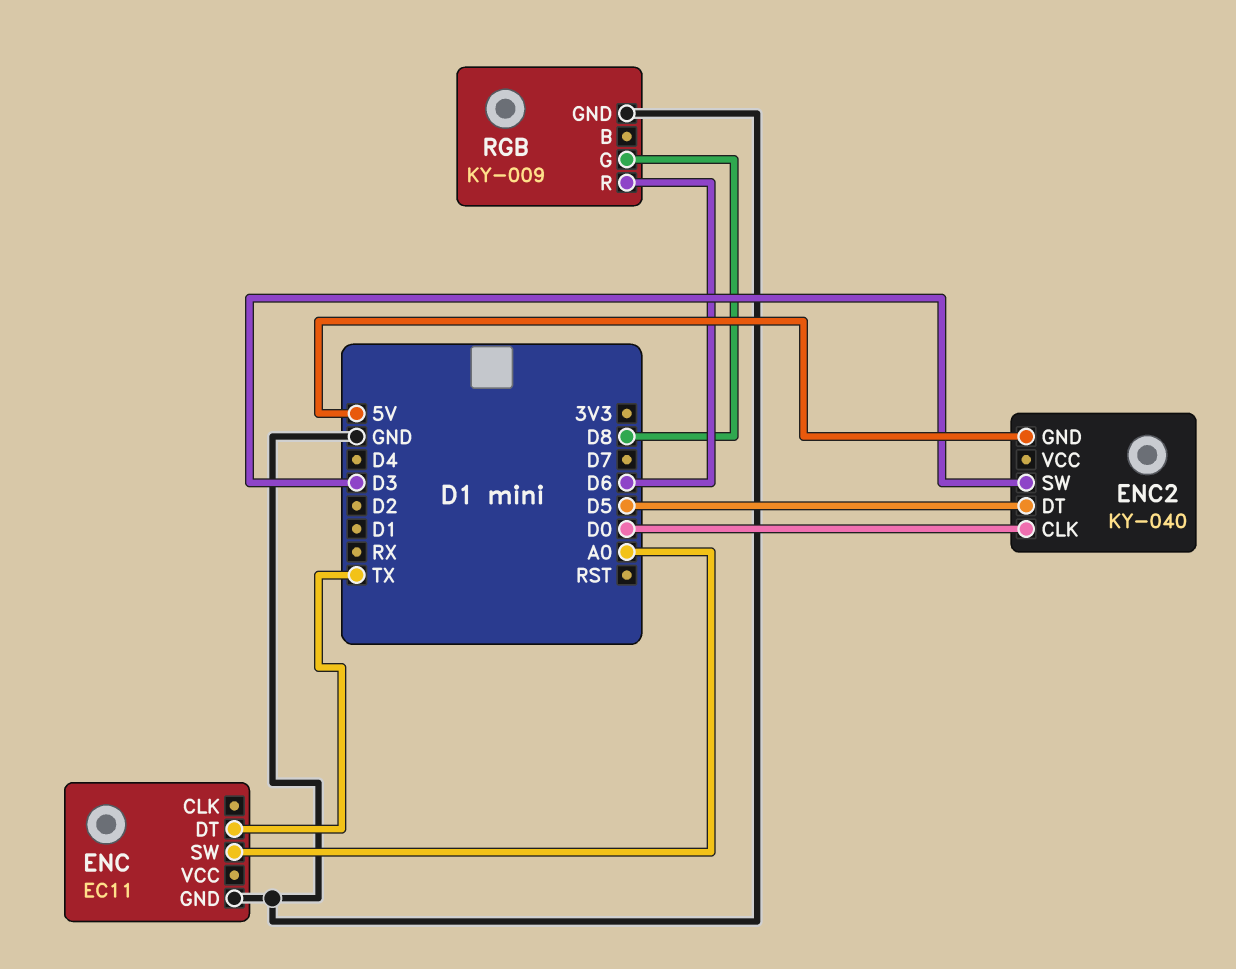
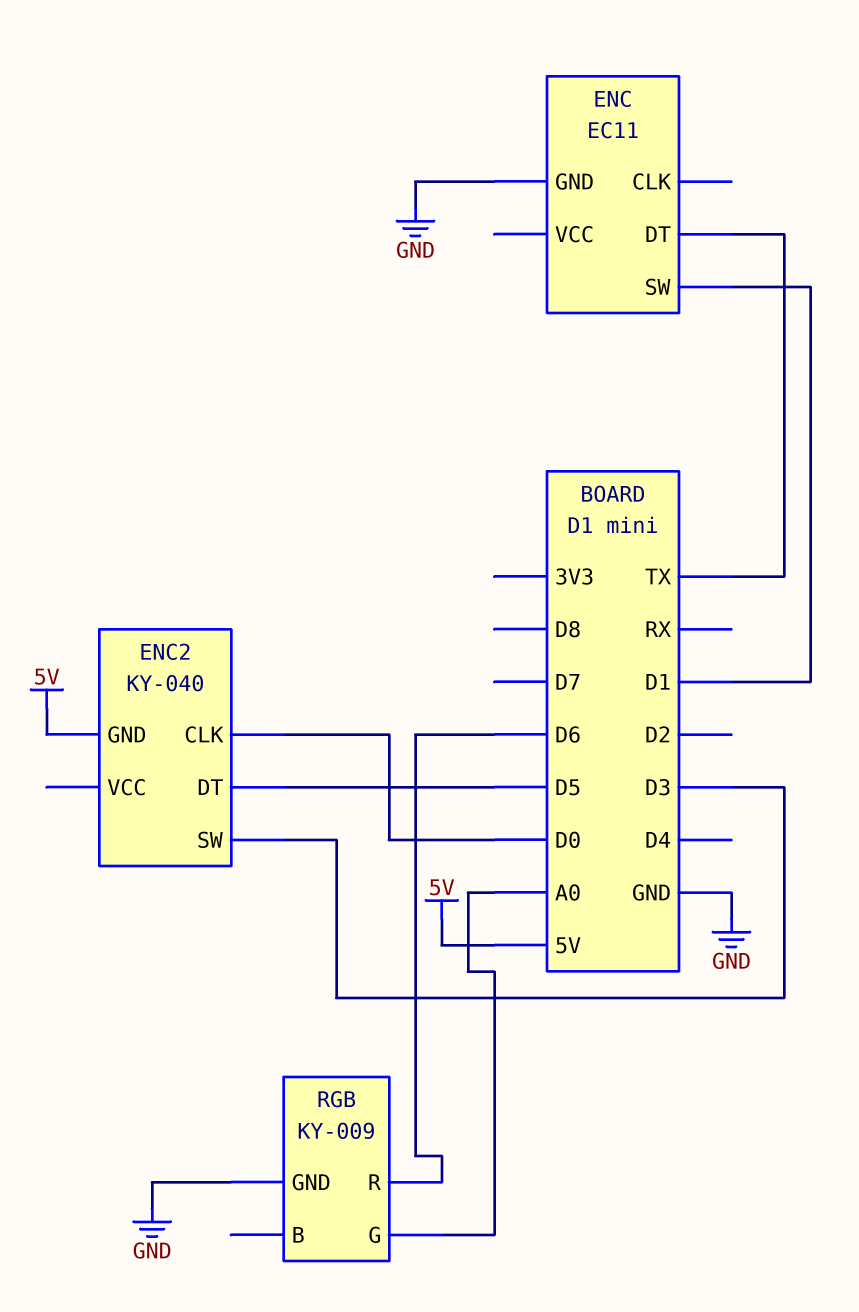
ENC pin SW: A0 -> D1
RGB pin G: D8 -> A0

